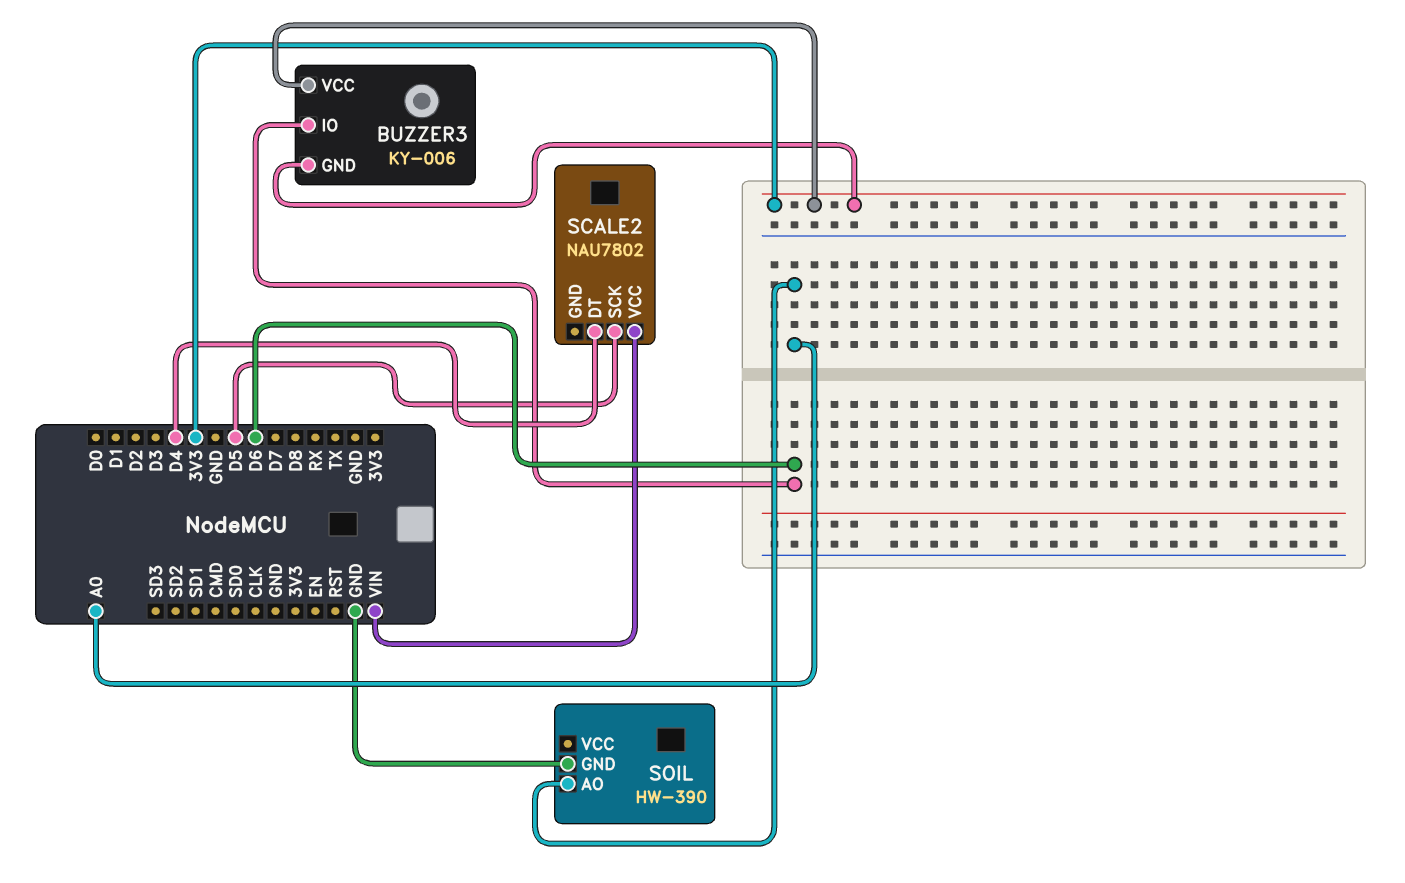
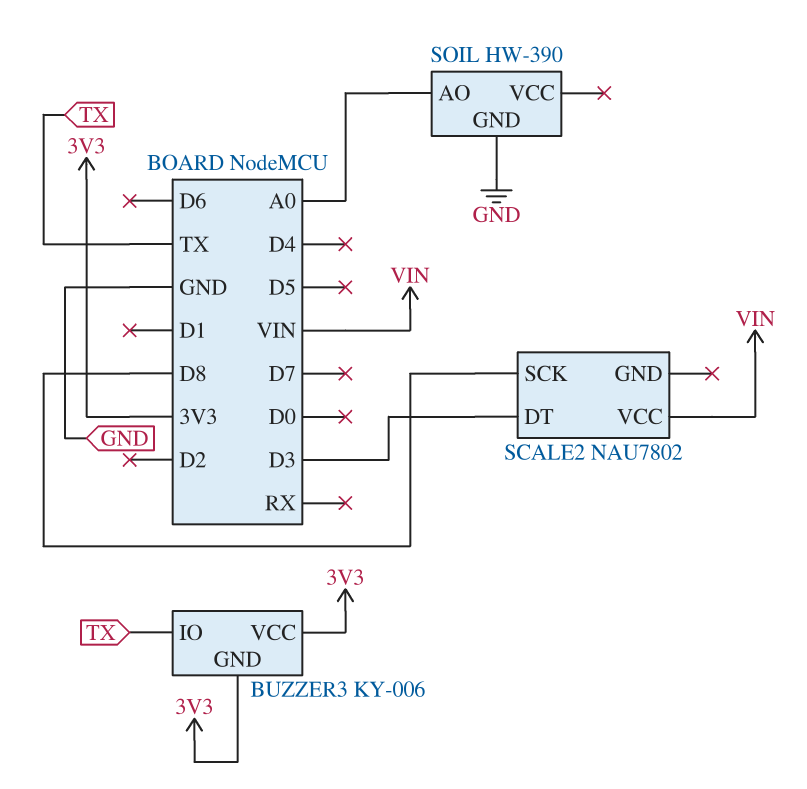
BUZZER3 pin IO: D6 -> TX
SCALE2 pin DT: D4 -> D3
SCALE2 pin SCK: D5 -> D8

